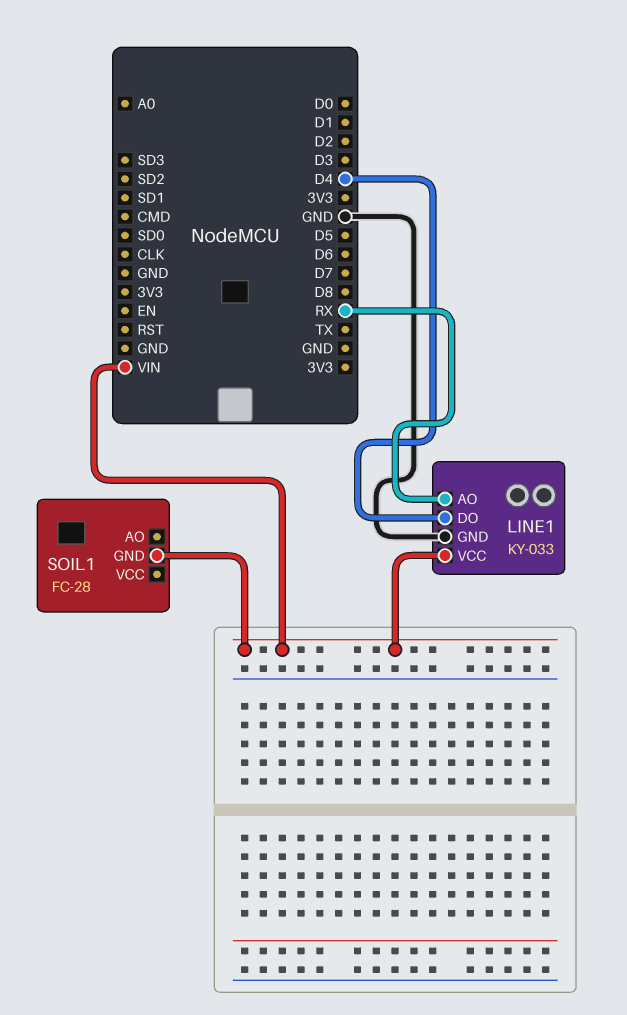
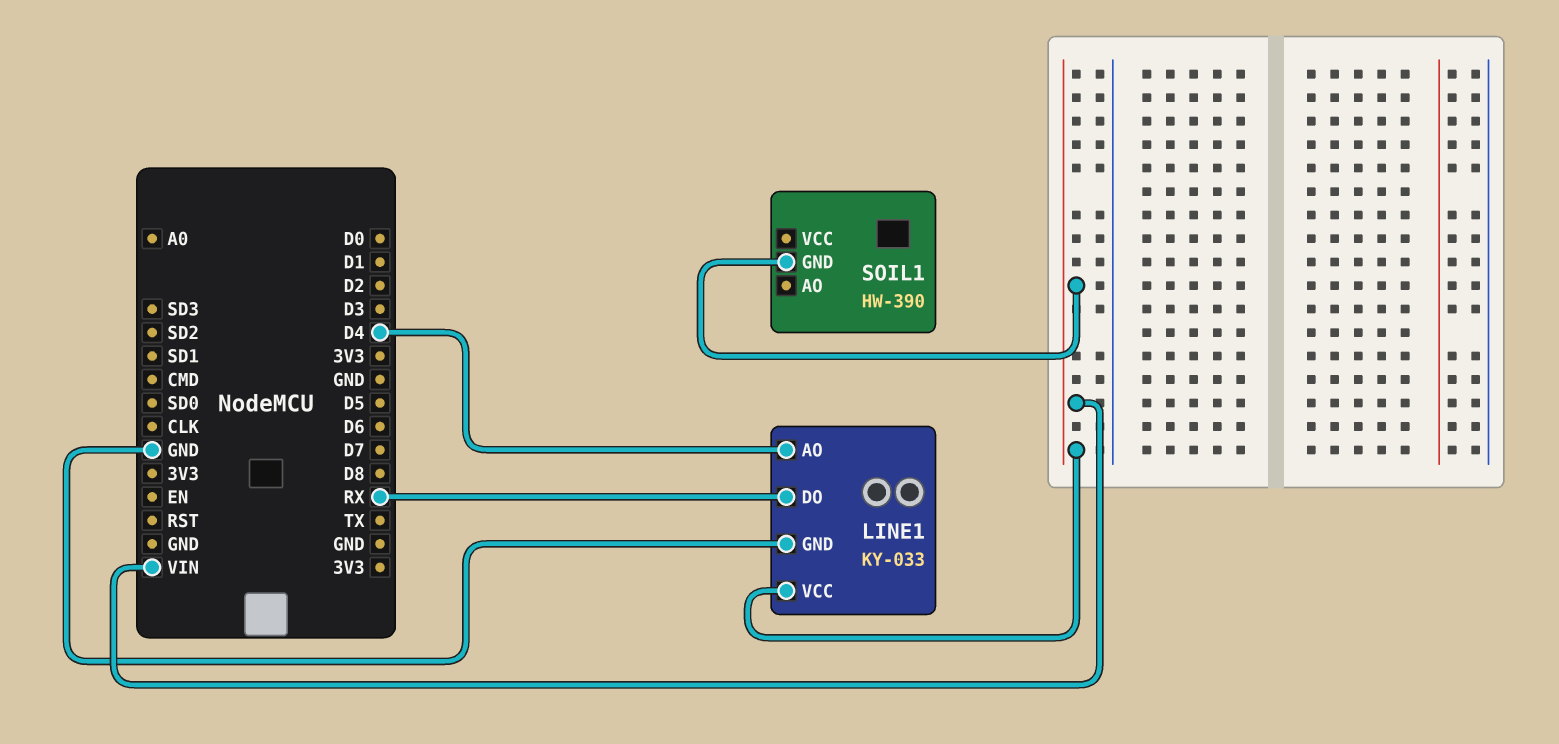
LINE1 pin AO: RX -> D4
LINE1 pin DO: D4 -> RX
SOIL1: FC-28 -> HW-390

